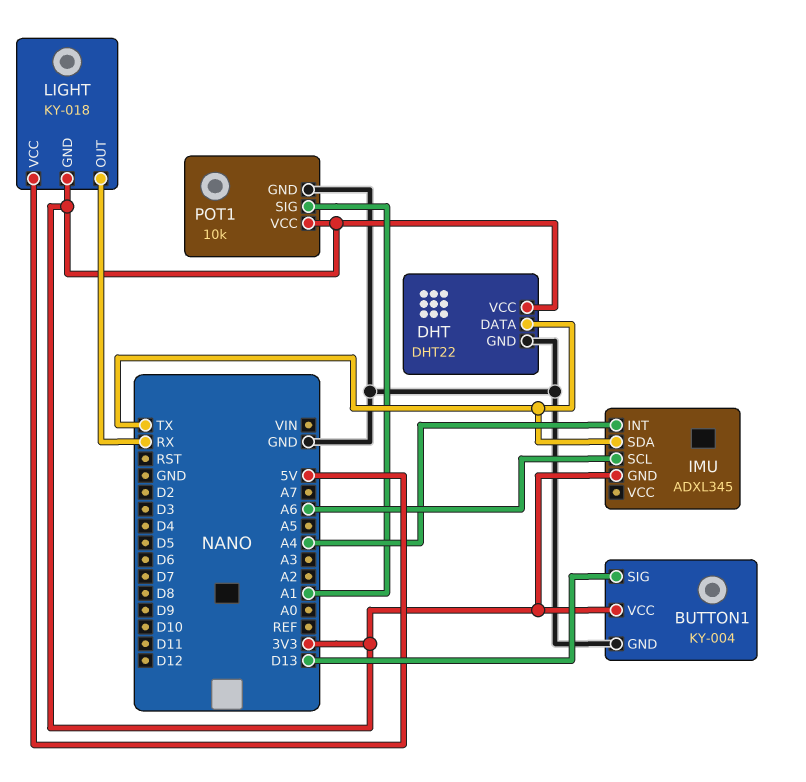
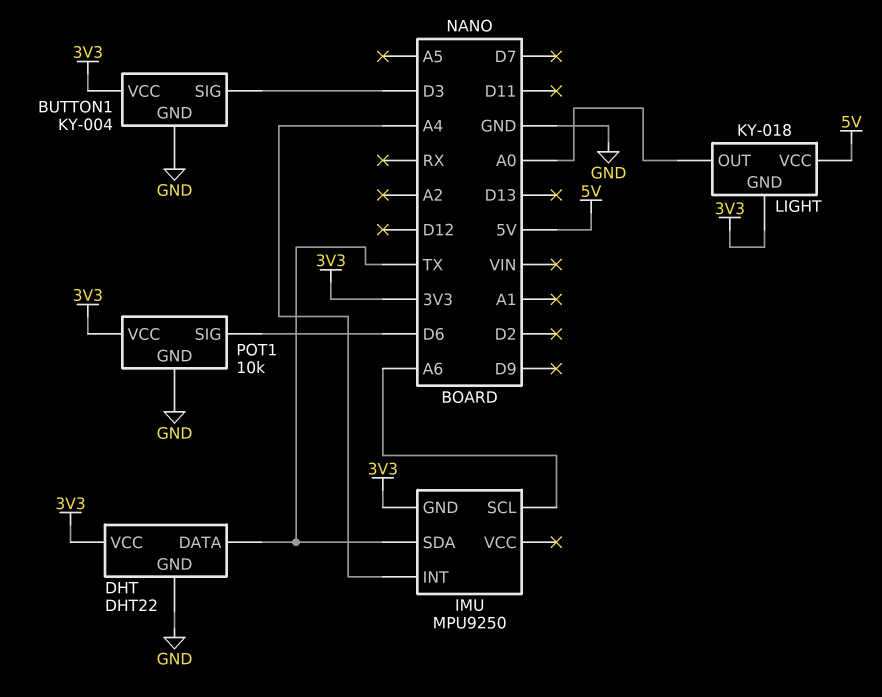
BUTTON1 pin SIG: D13 -> D3
IMU: ADXL345 -> MPU9250
LIGHT pin OUT: RX -> A0
POT1 pin SIG: A1 -> D6

